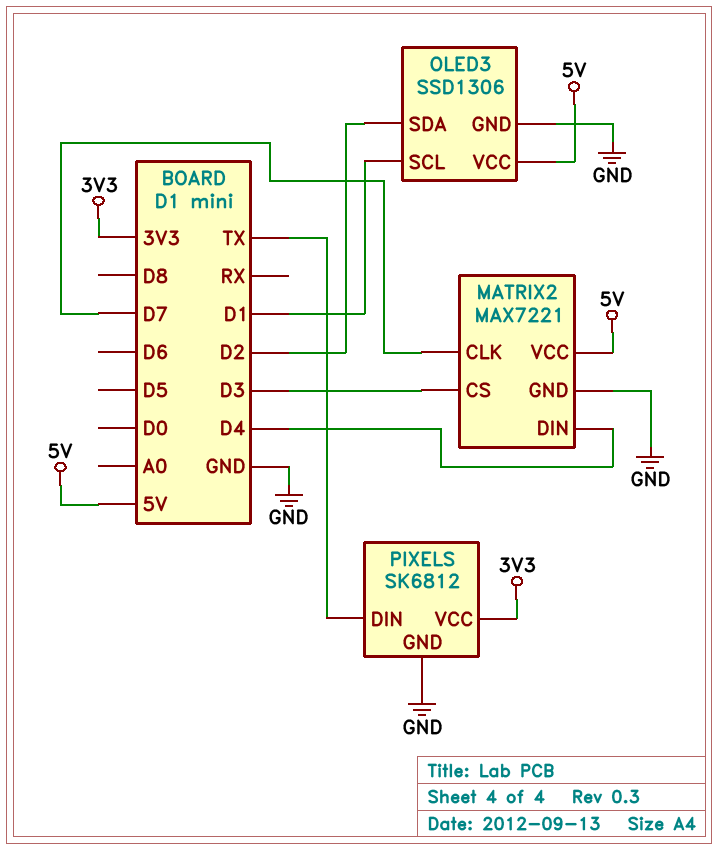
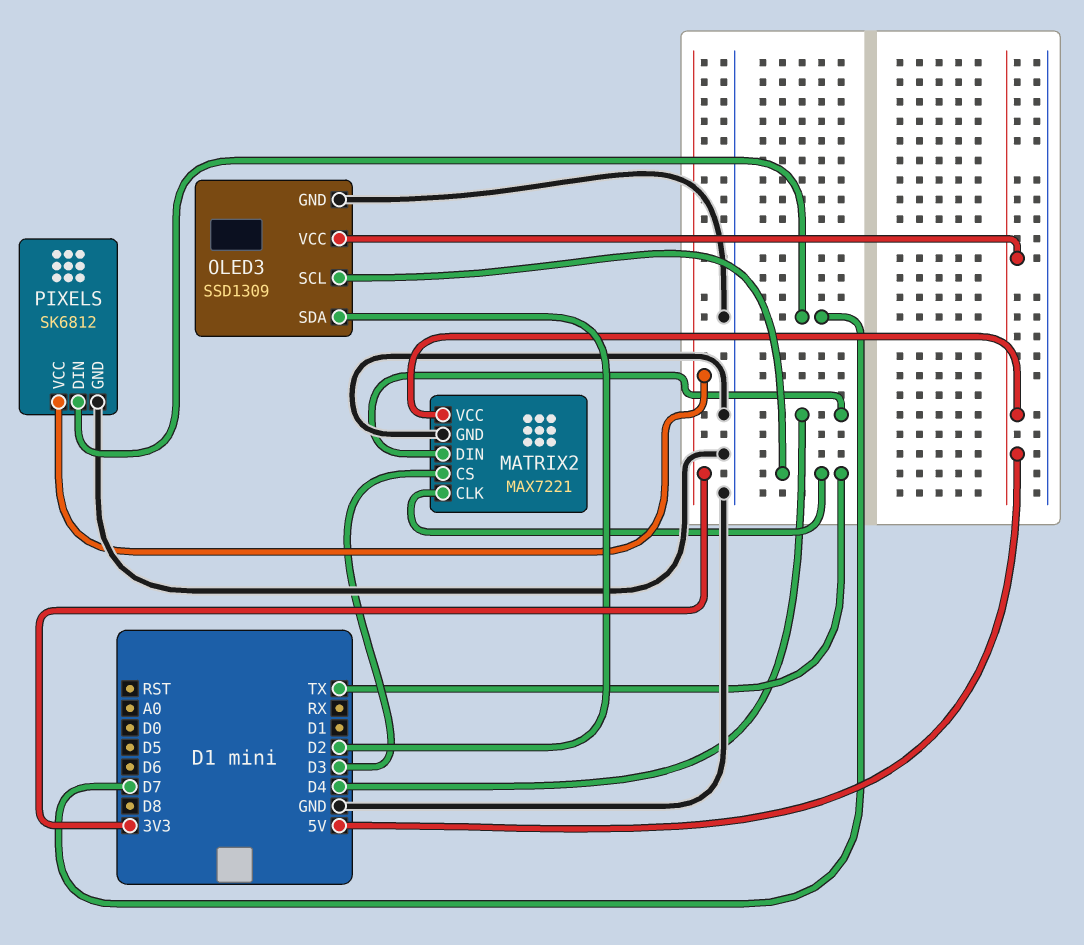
MATRIX2 pin CLK: D7 -> TX
OLED3: SSD1306 -> SSD1309
OLED3 pin SCL: D1 -> TX
PIXELS pin DIN: TX -> D7

